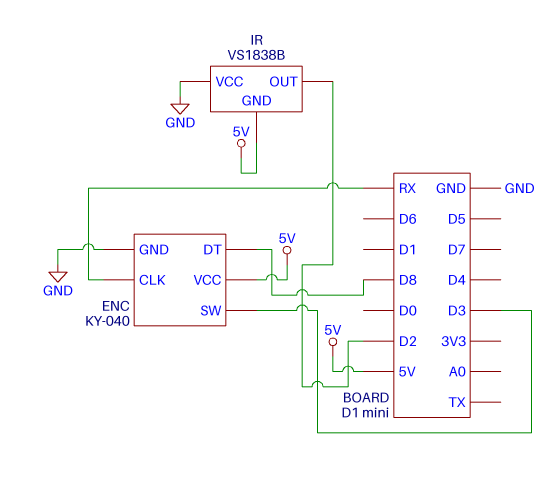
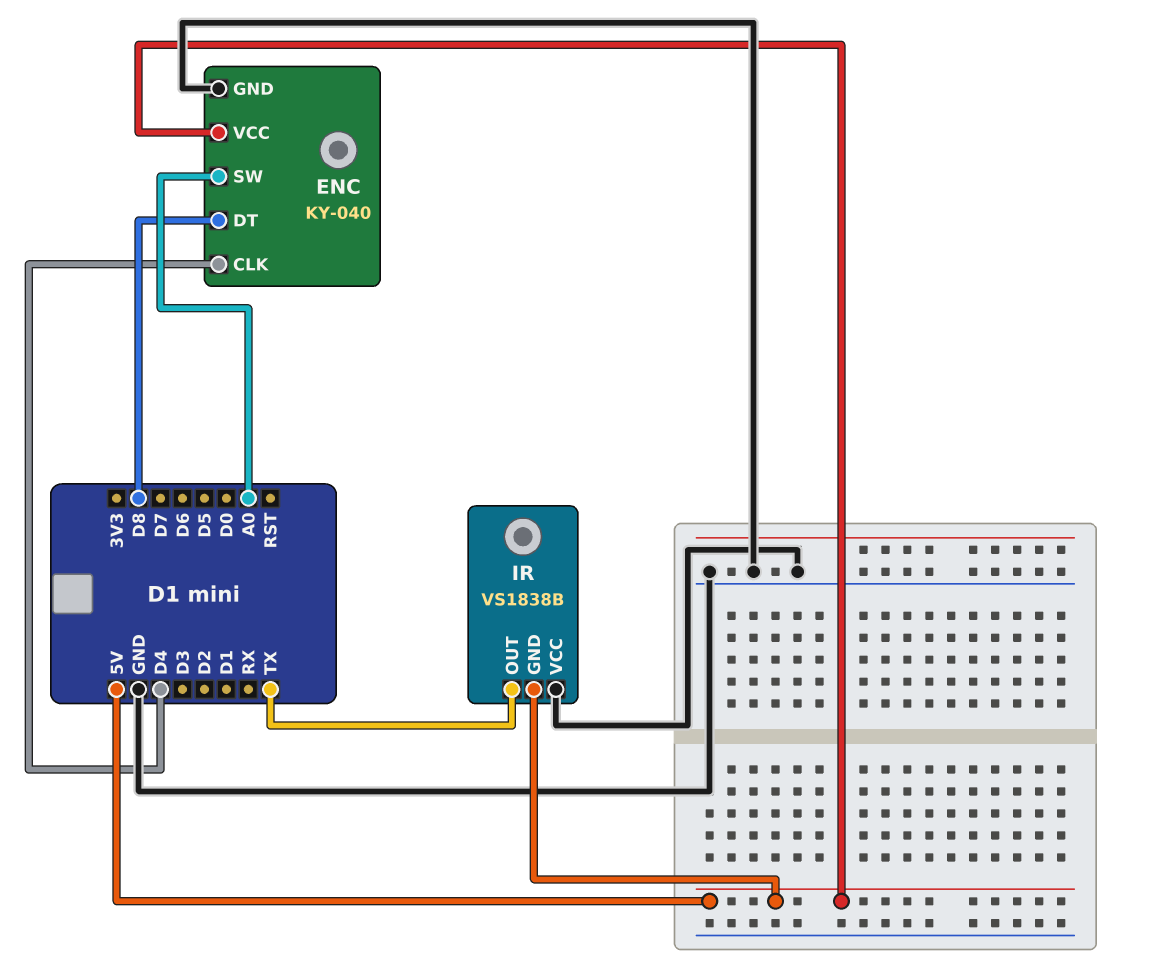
ENC pin CLK: RX -> D4
ENC pin SW: D3 -> A0
IR pin OUT: D2 -> TX

